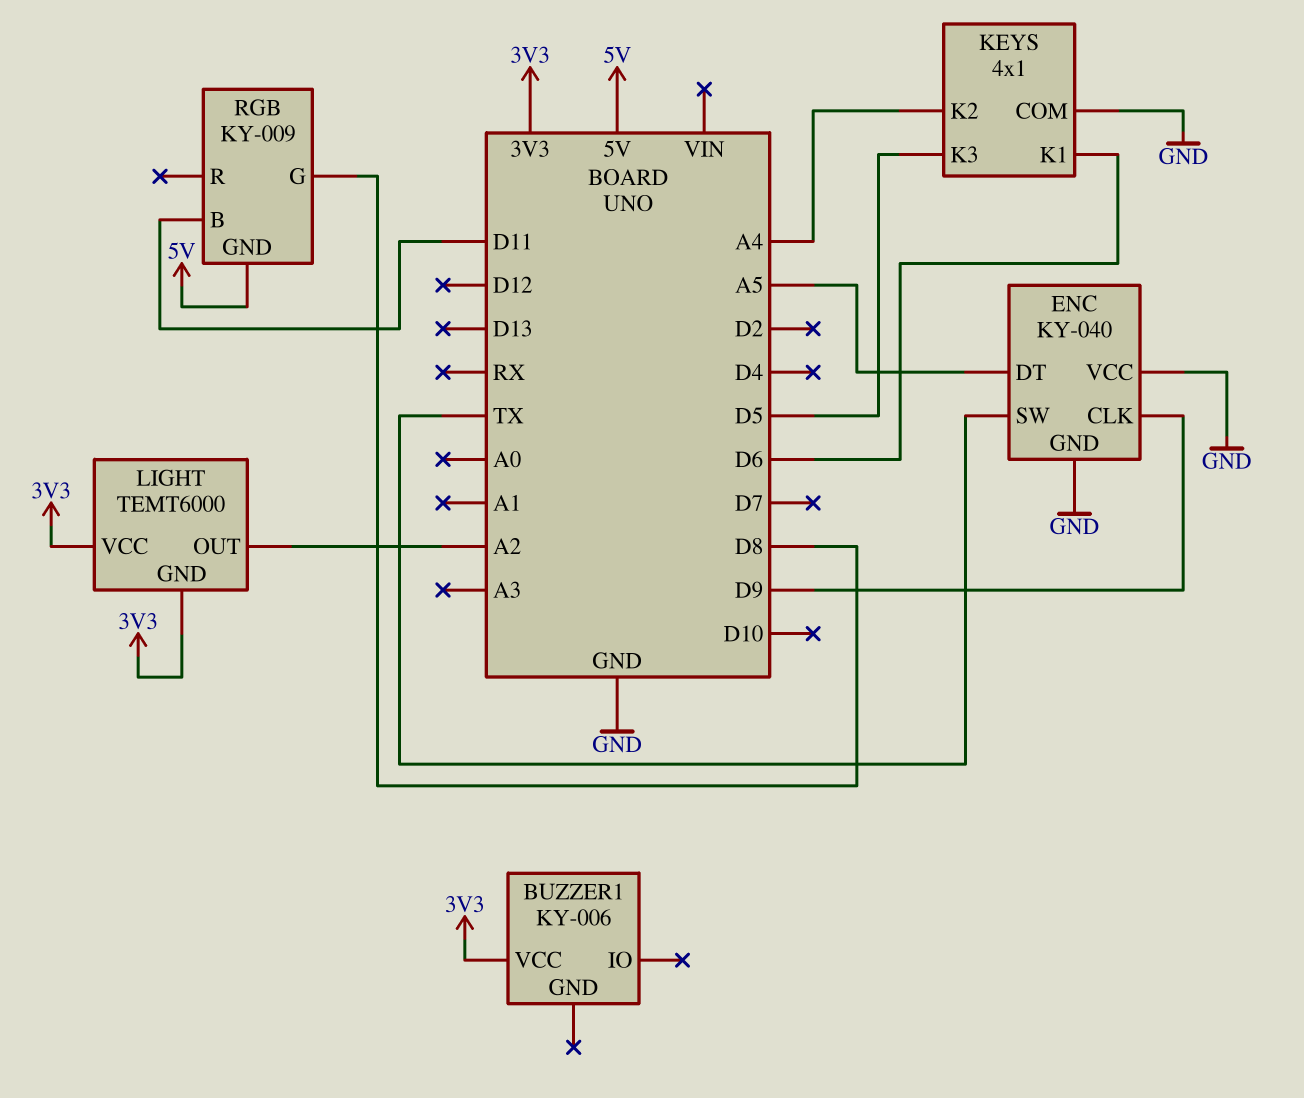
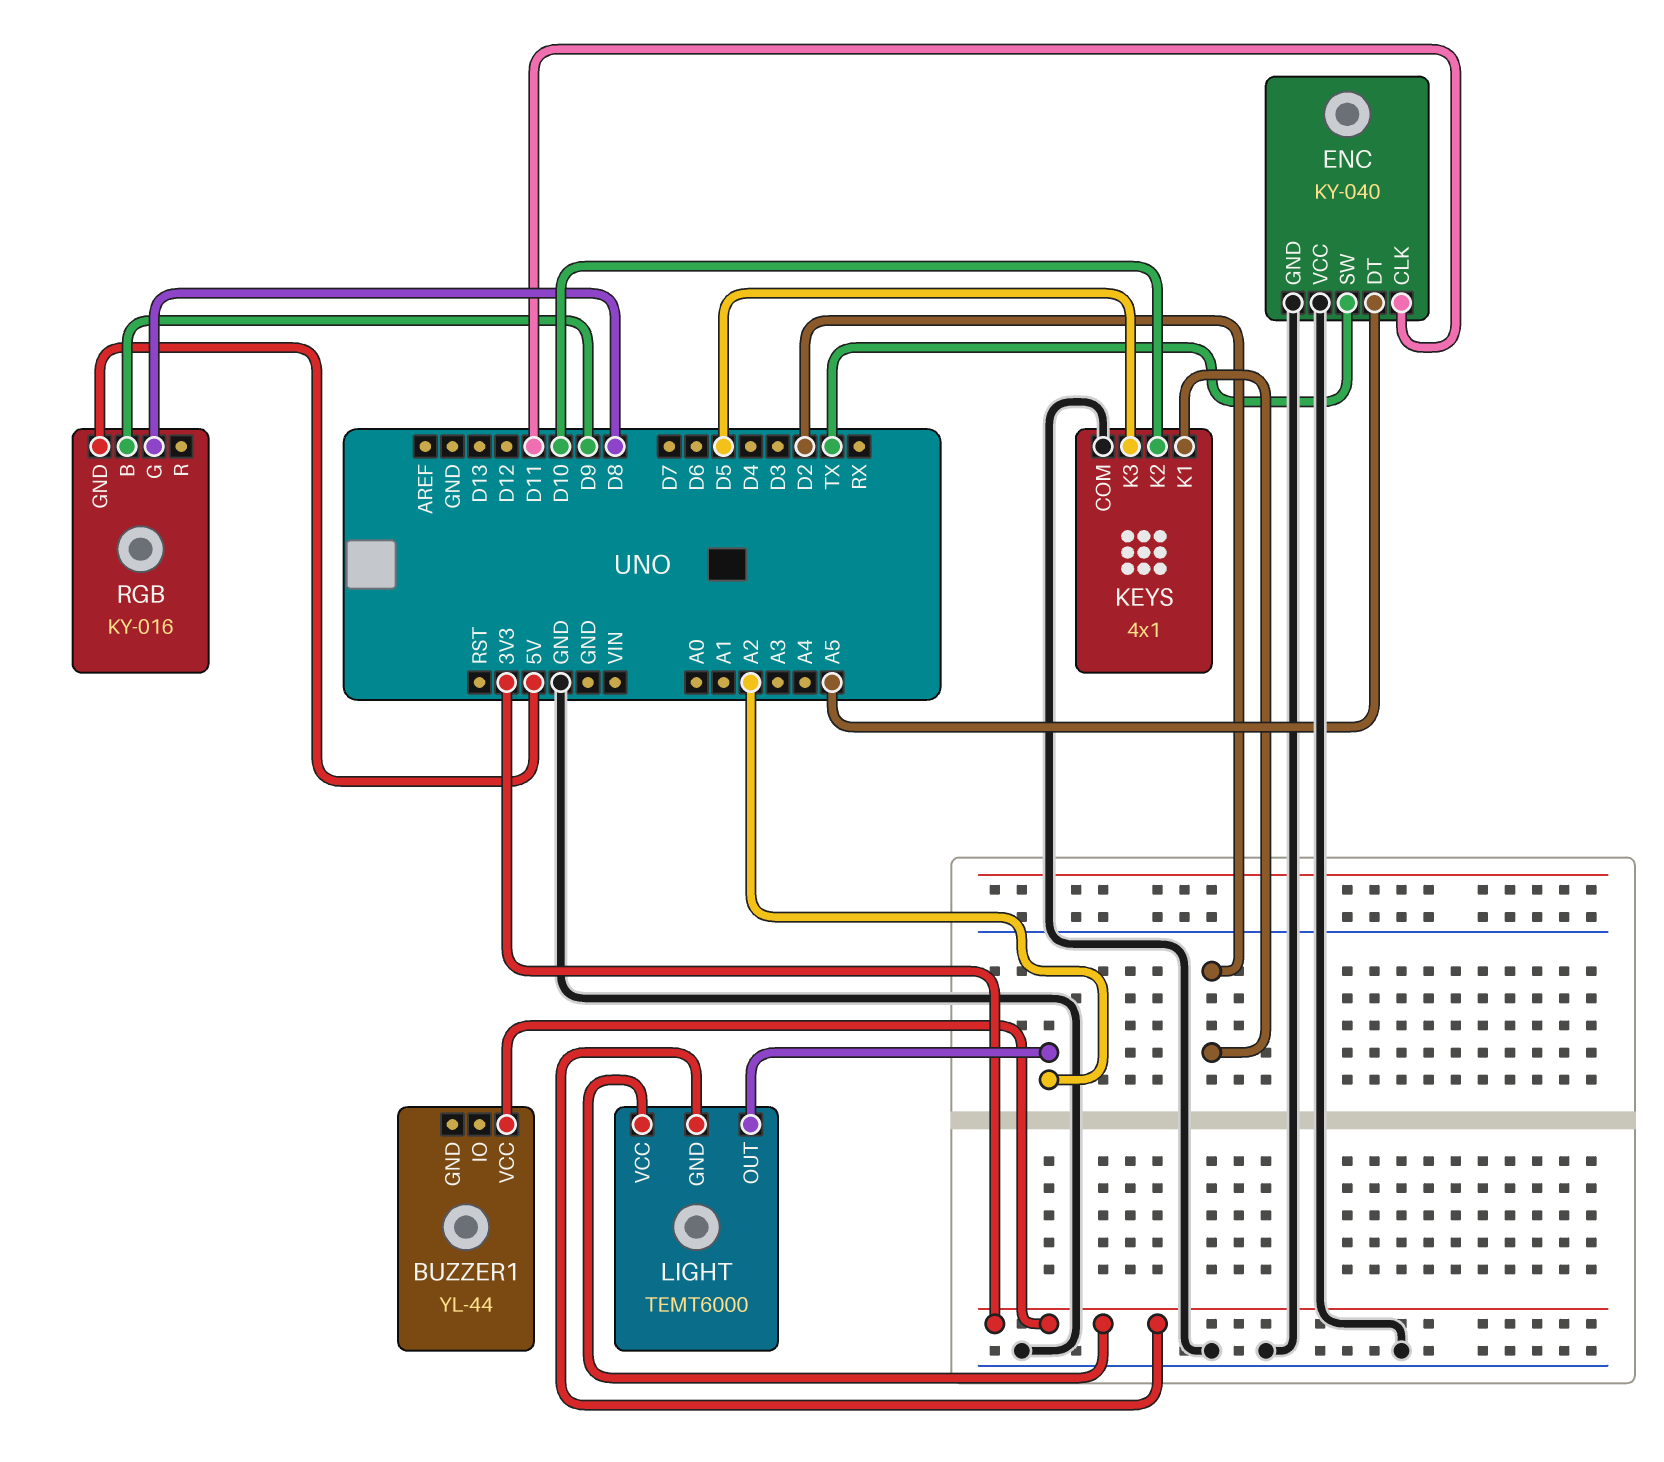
BUZZER1: KY-006 -> YL-44
ENC pin CLK: D9 -> D11
KEYS pin K1: D6 -> D2
KEYS pin K2: A4 -> D10
RGB: KY-009 -> KY-016
RGB pin B: D11 -> D9

